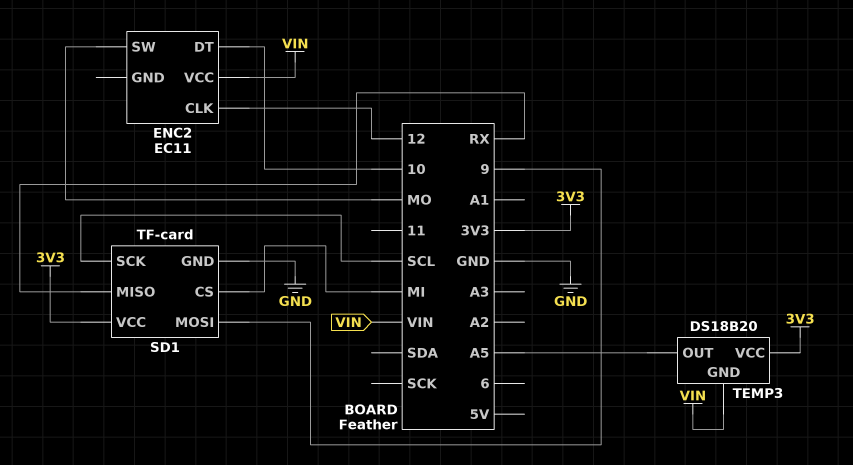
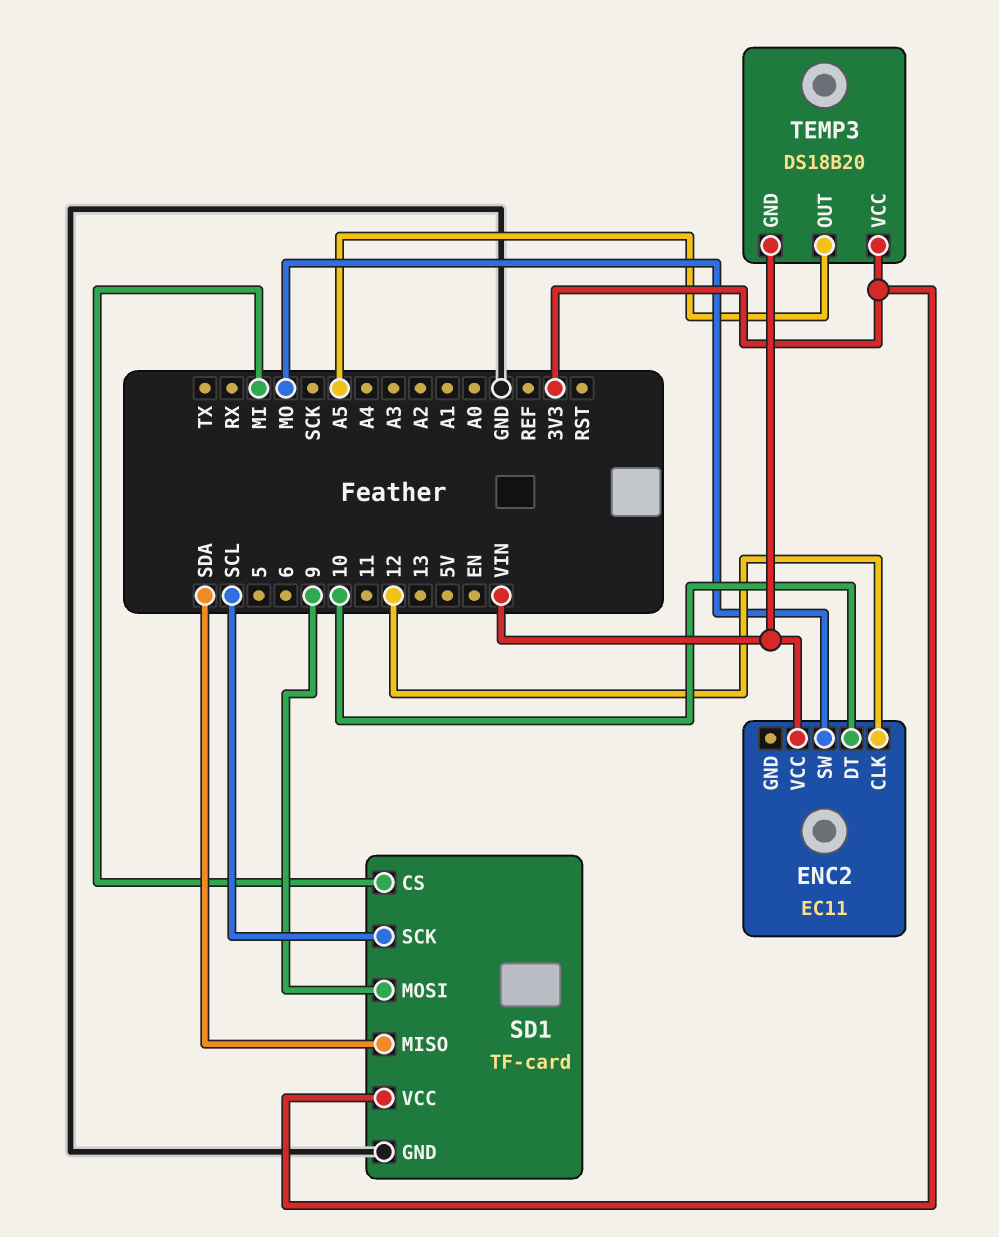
SD1 pin MISO: RX -> SDA

